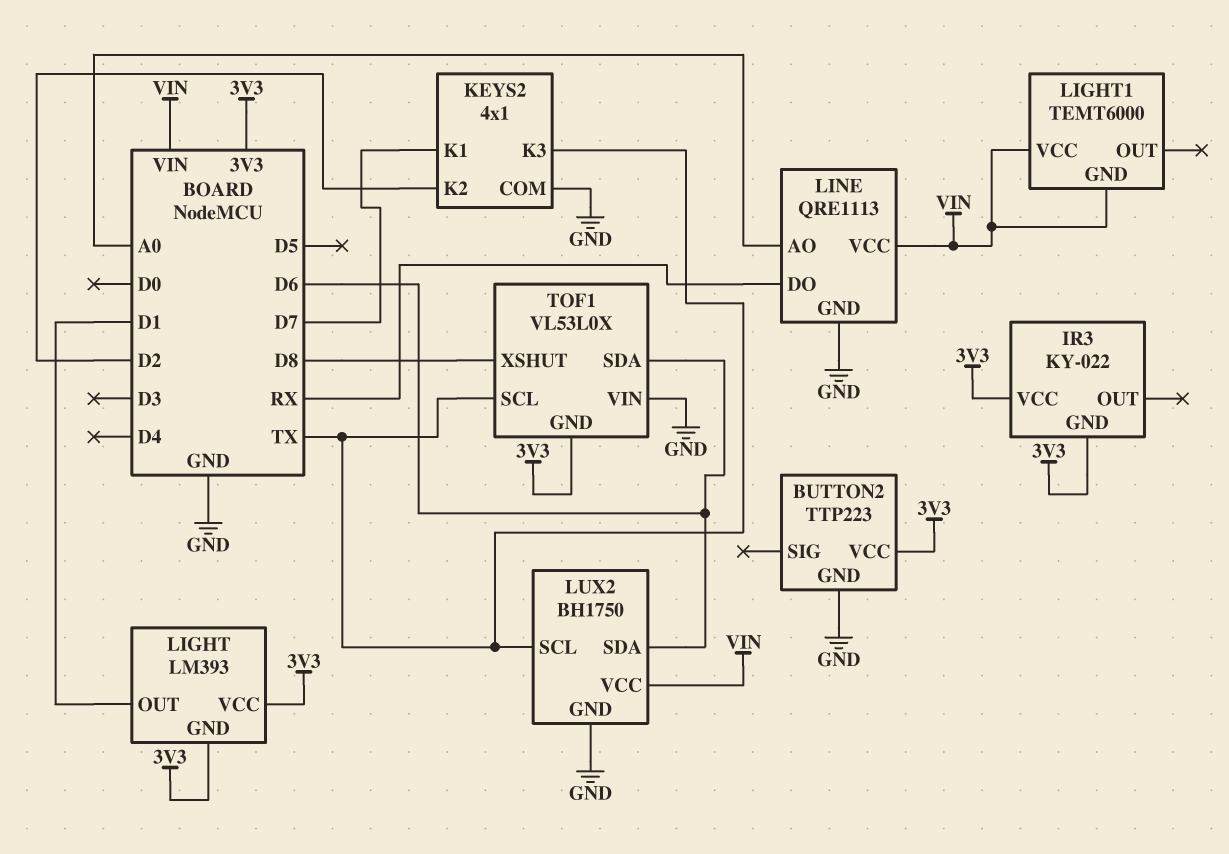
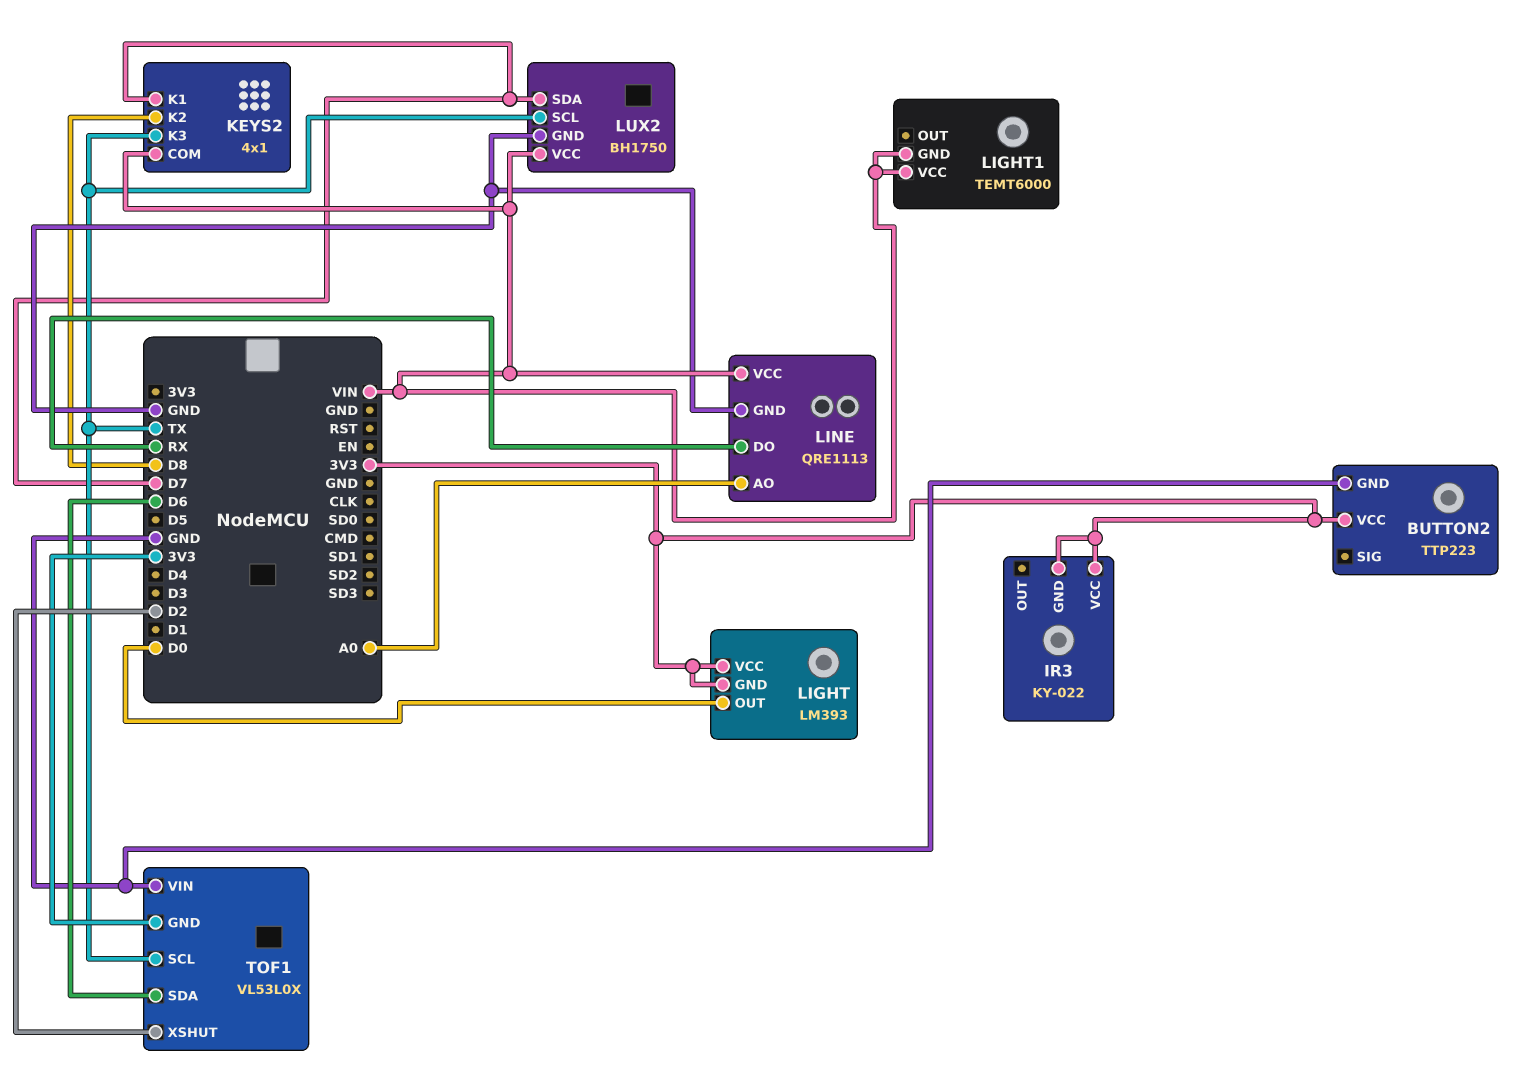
KEYS2 pin COM: GND -> VIN
KEYS2 pin K2: D2 -> D8
LIGHT pin OUT: D1 -> D0
LUX2 pin SDA: D6 -> D7
TOF1 pin XSHUT: D8 -> D2

